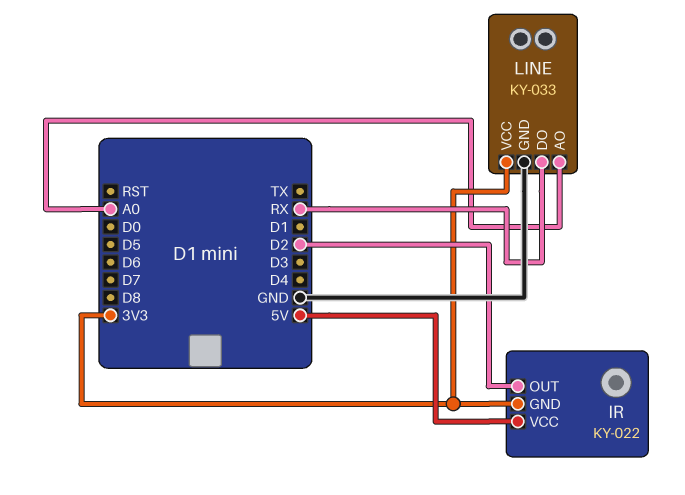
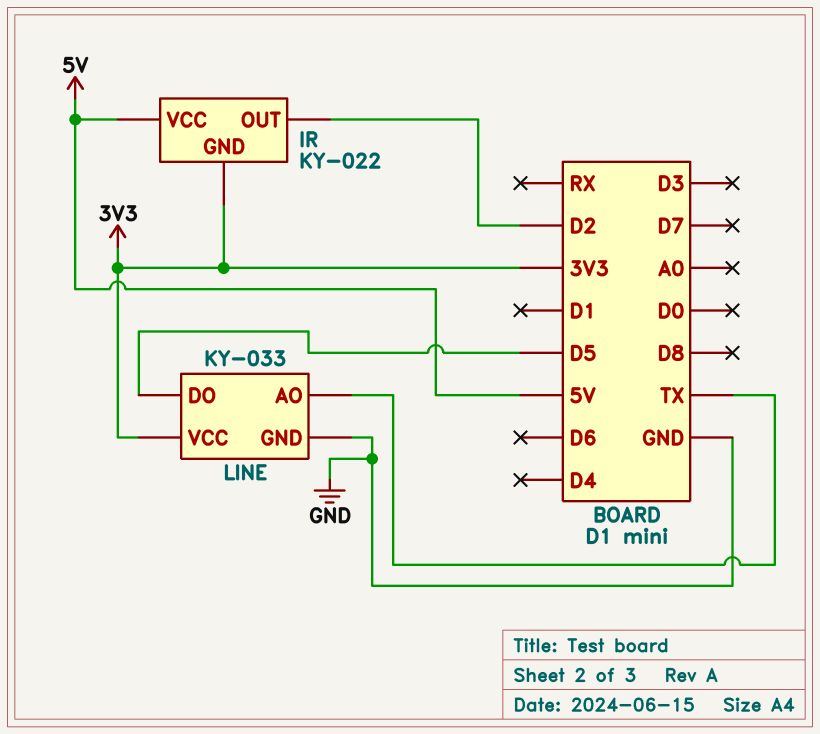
LINE pin AO: A0 -> TX
LINE pin DO: RX -> D5

